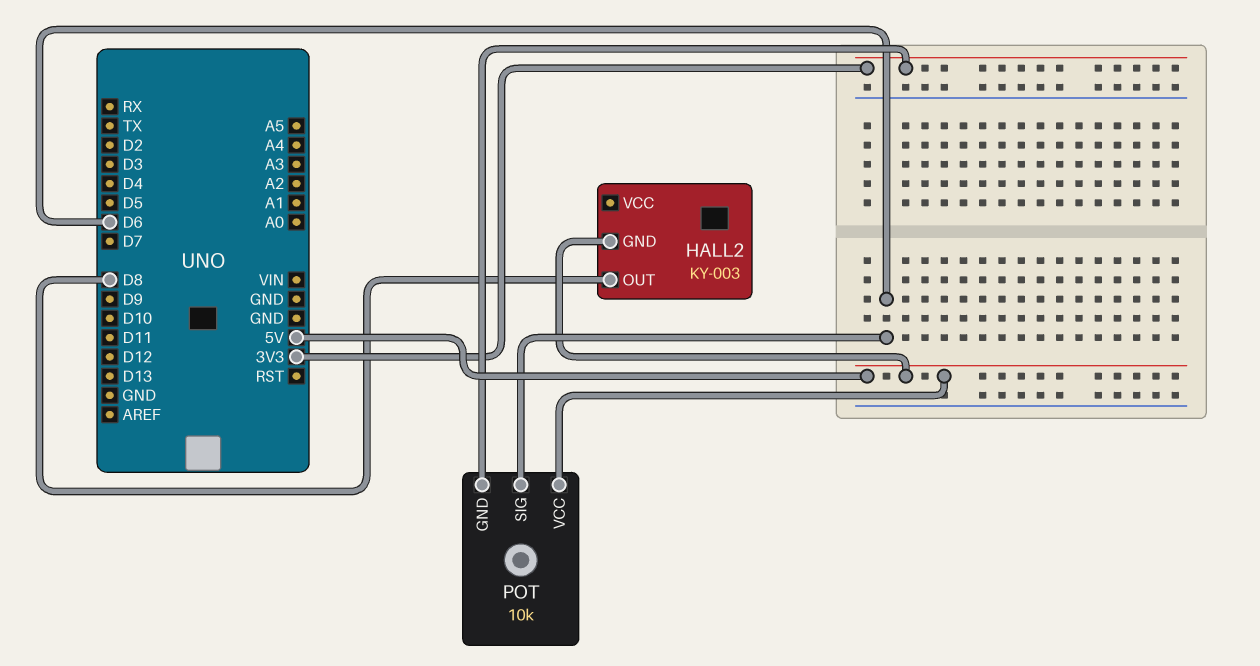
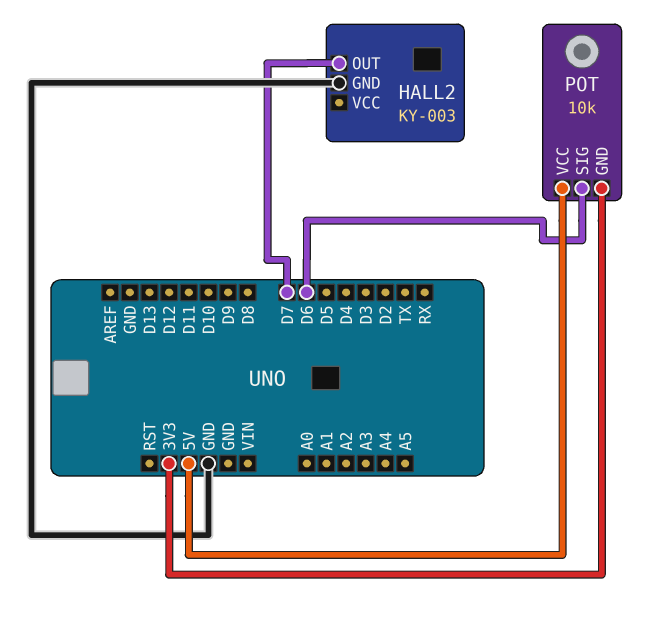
HALL2 pin GND: 5V -> GND
HALL2 pin OUT: D8 -> D7

